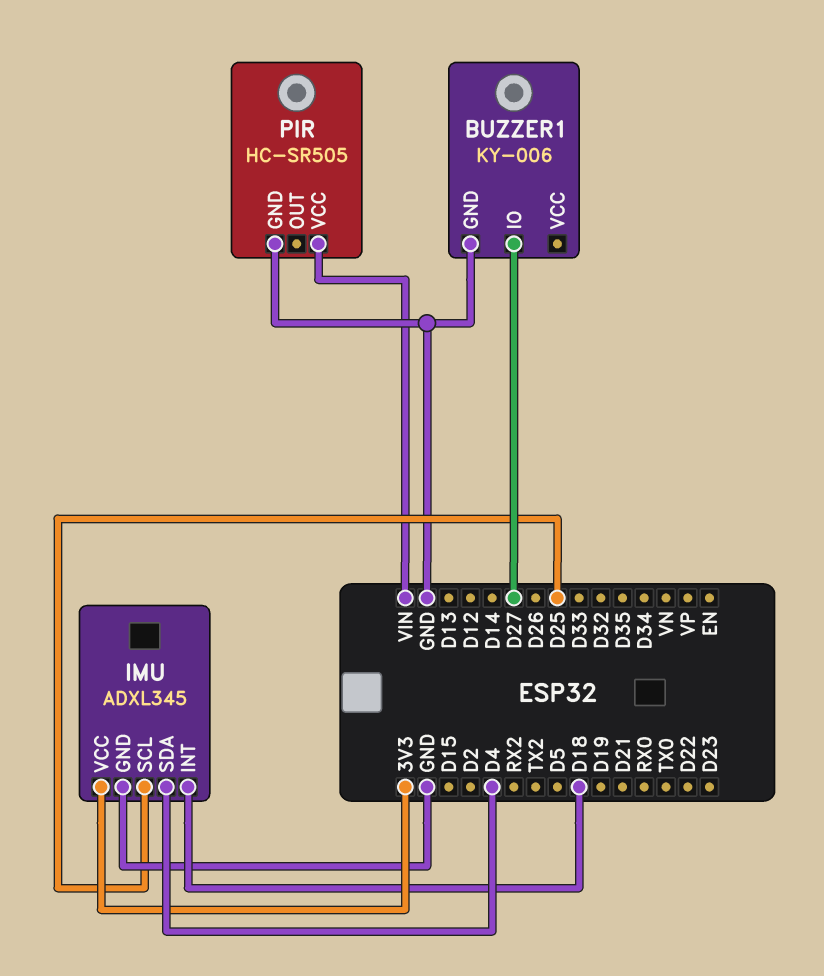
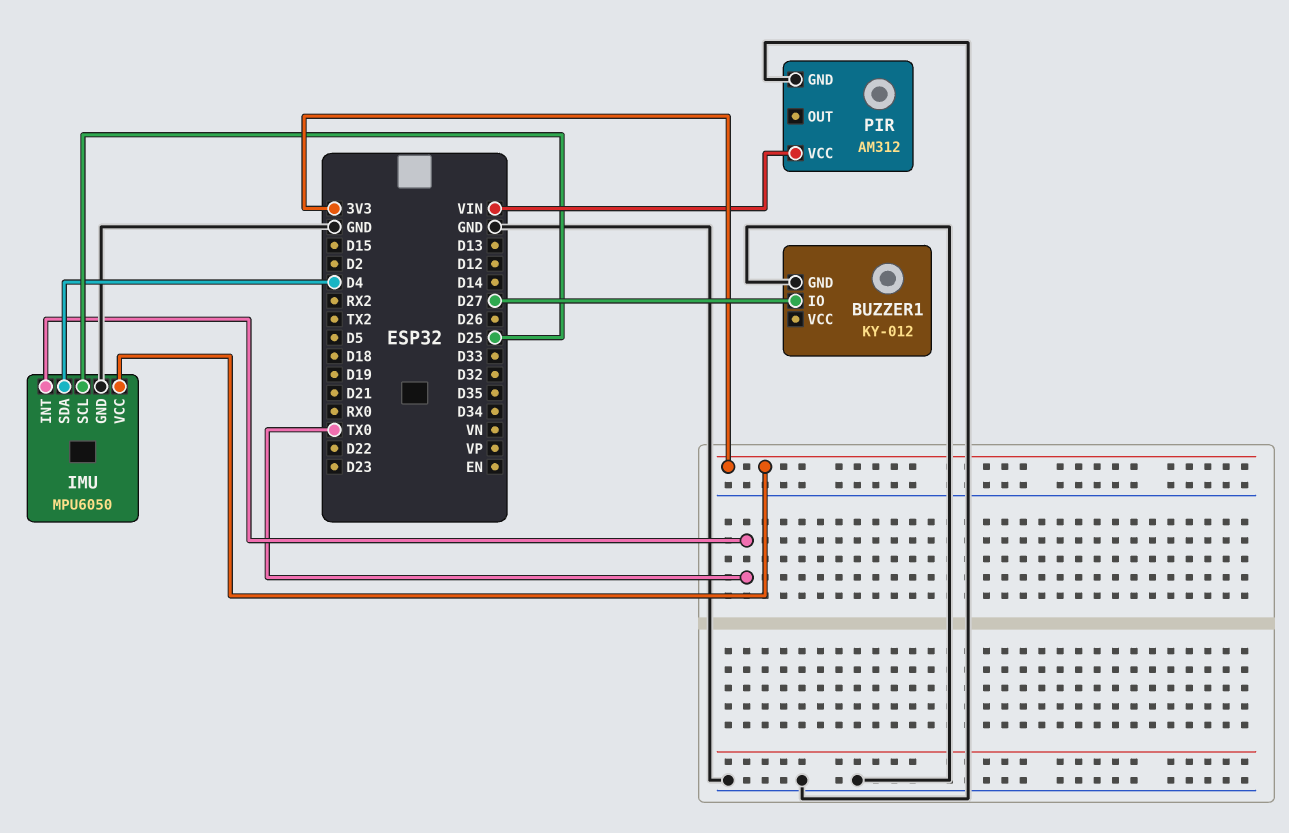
BUZZER1: KY-006 -> KY-012
IMU: ADXL345 -> MPU6050
IMU pin INT: D18 -> TX0
PIR: HC-SR505 -> AM312

